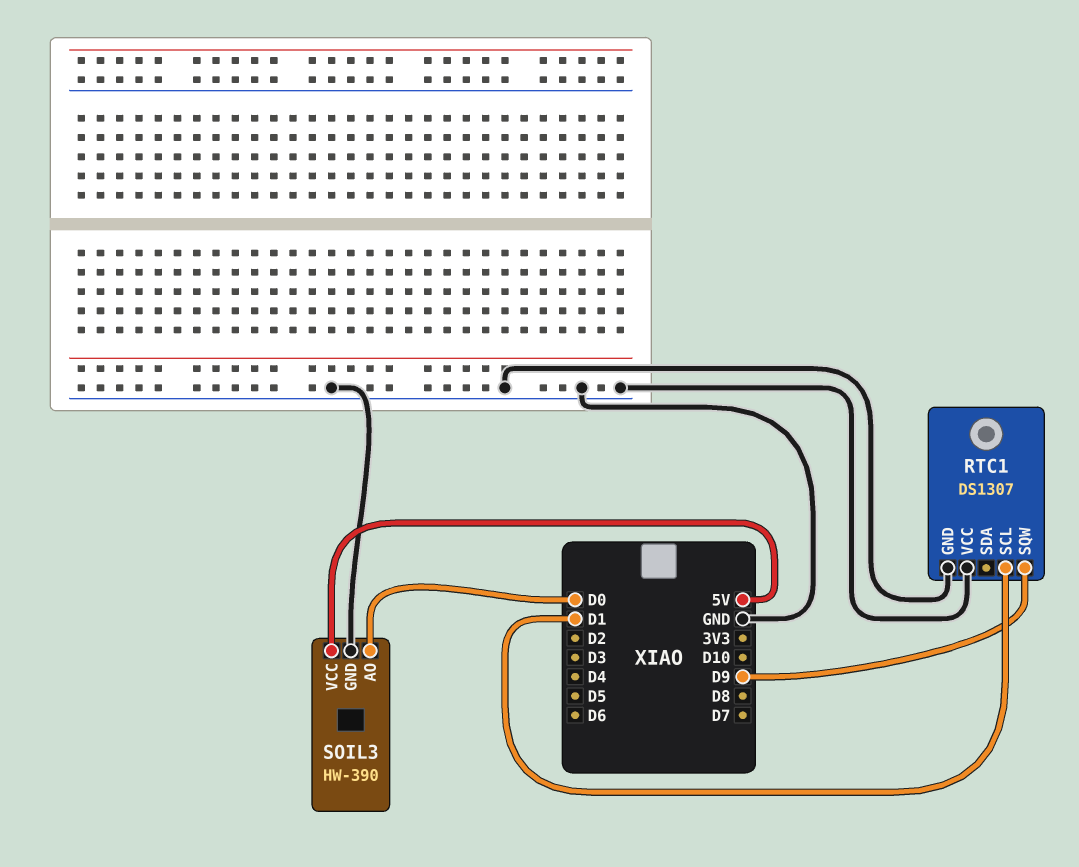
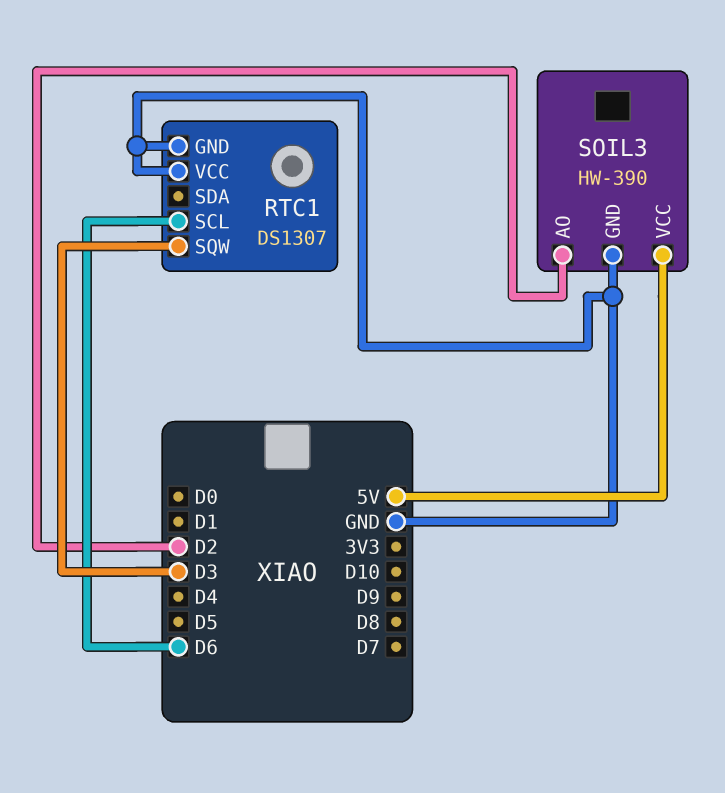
RTC1 pin SCL: D1 -> D6
RTC1 pin SQW: D9 -> D3
SOIL3 pin AO: D0 -> D2

